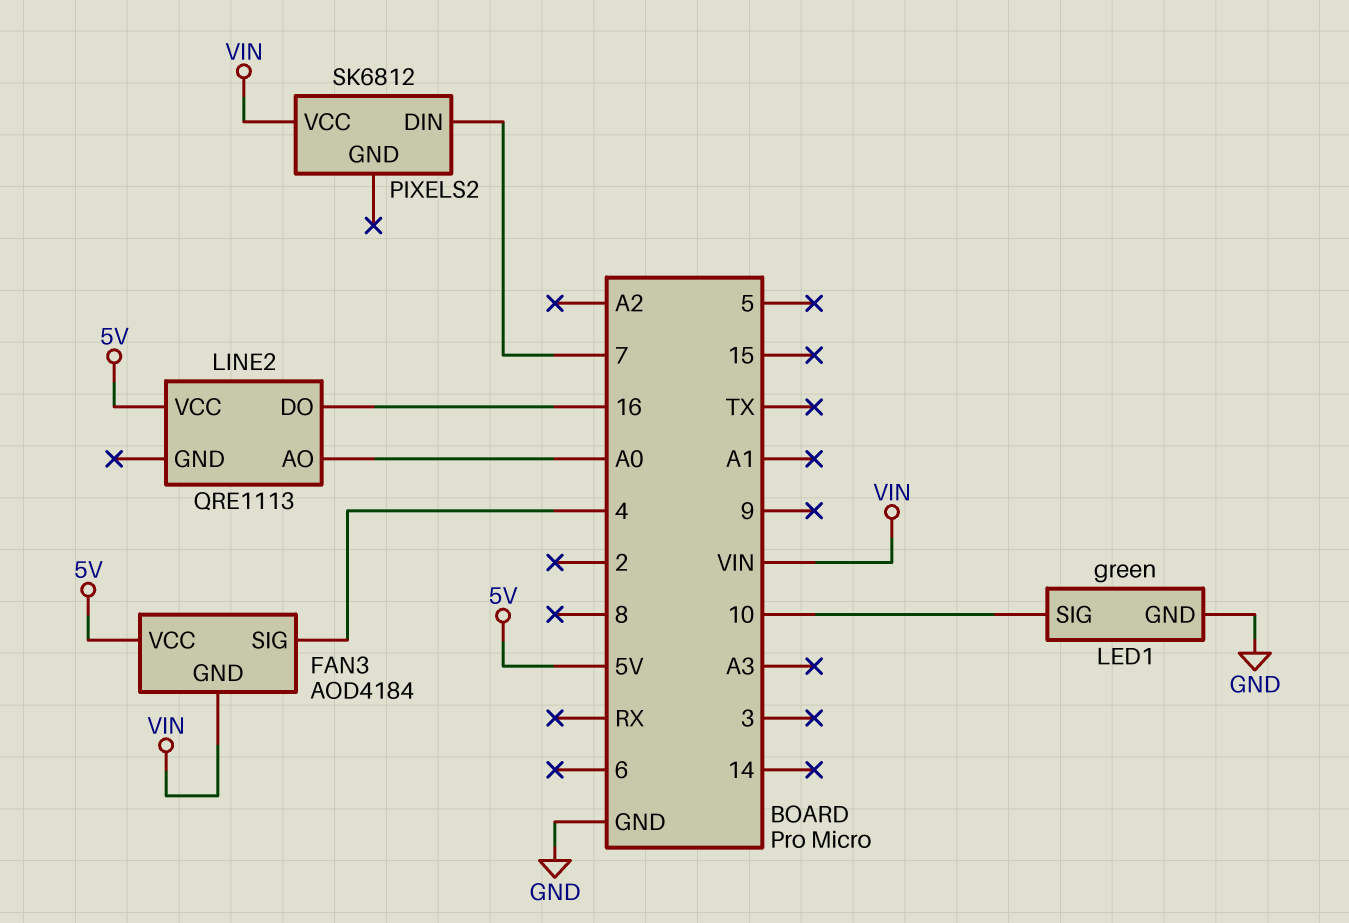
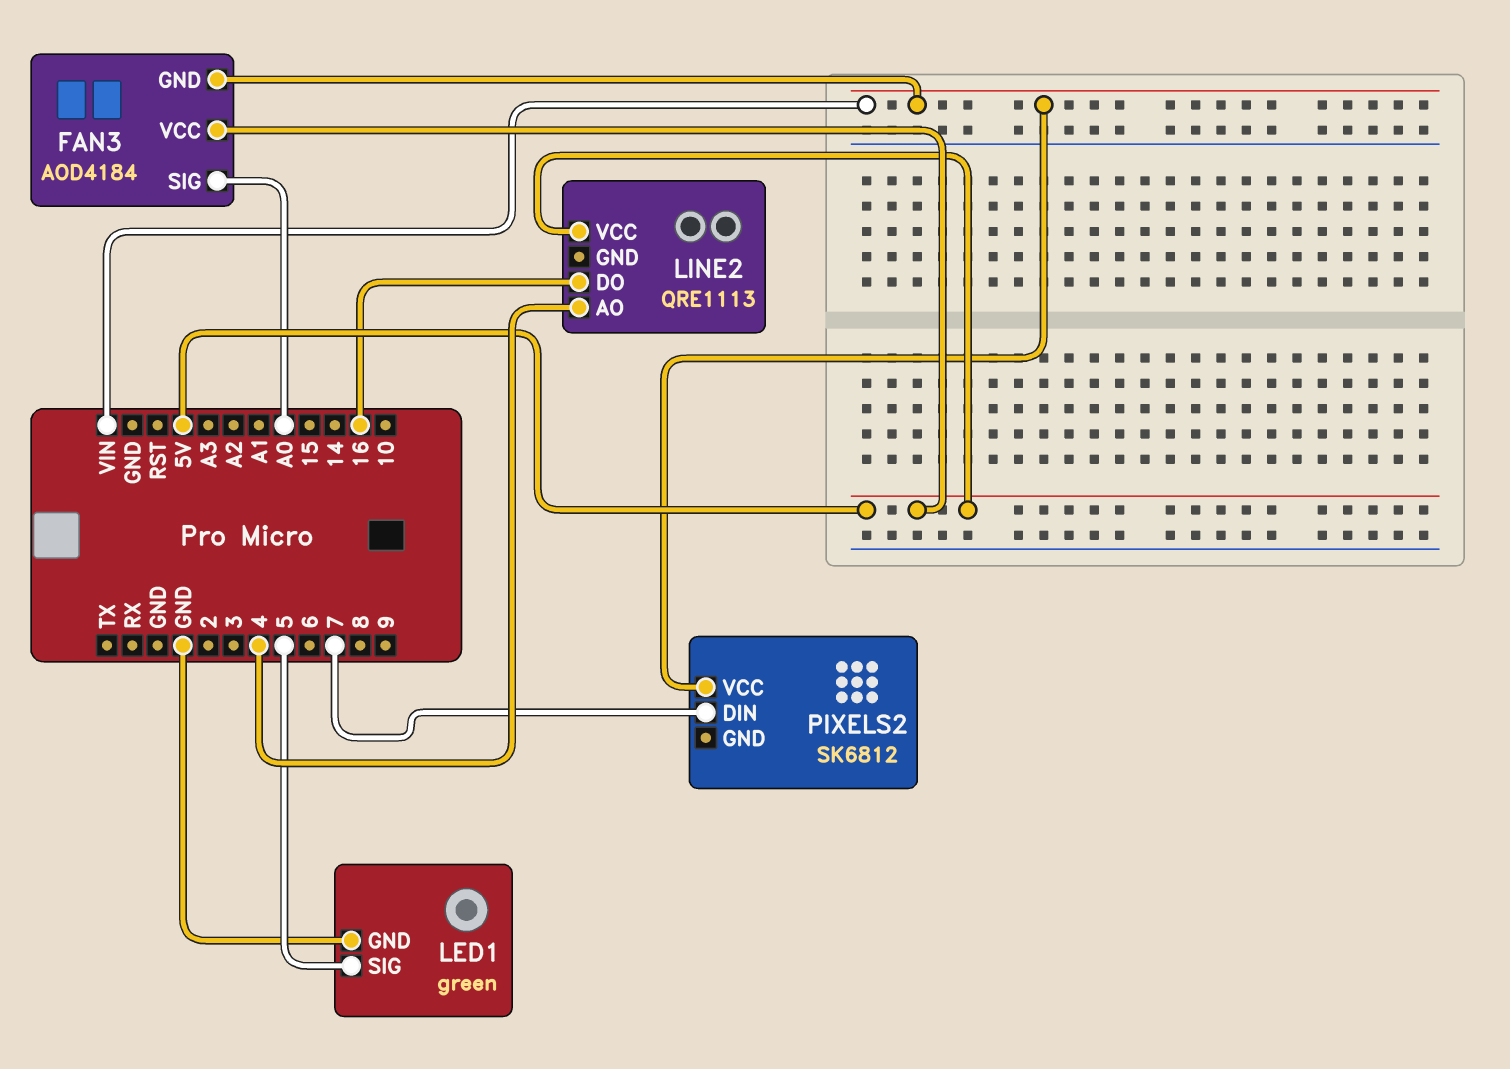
FAN3 pin SIG: 4 -> A0
LED1 pin SIG: 10 -> 5
LINE2 pin AO: A0 -> 4

